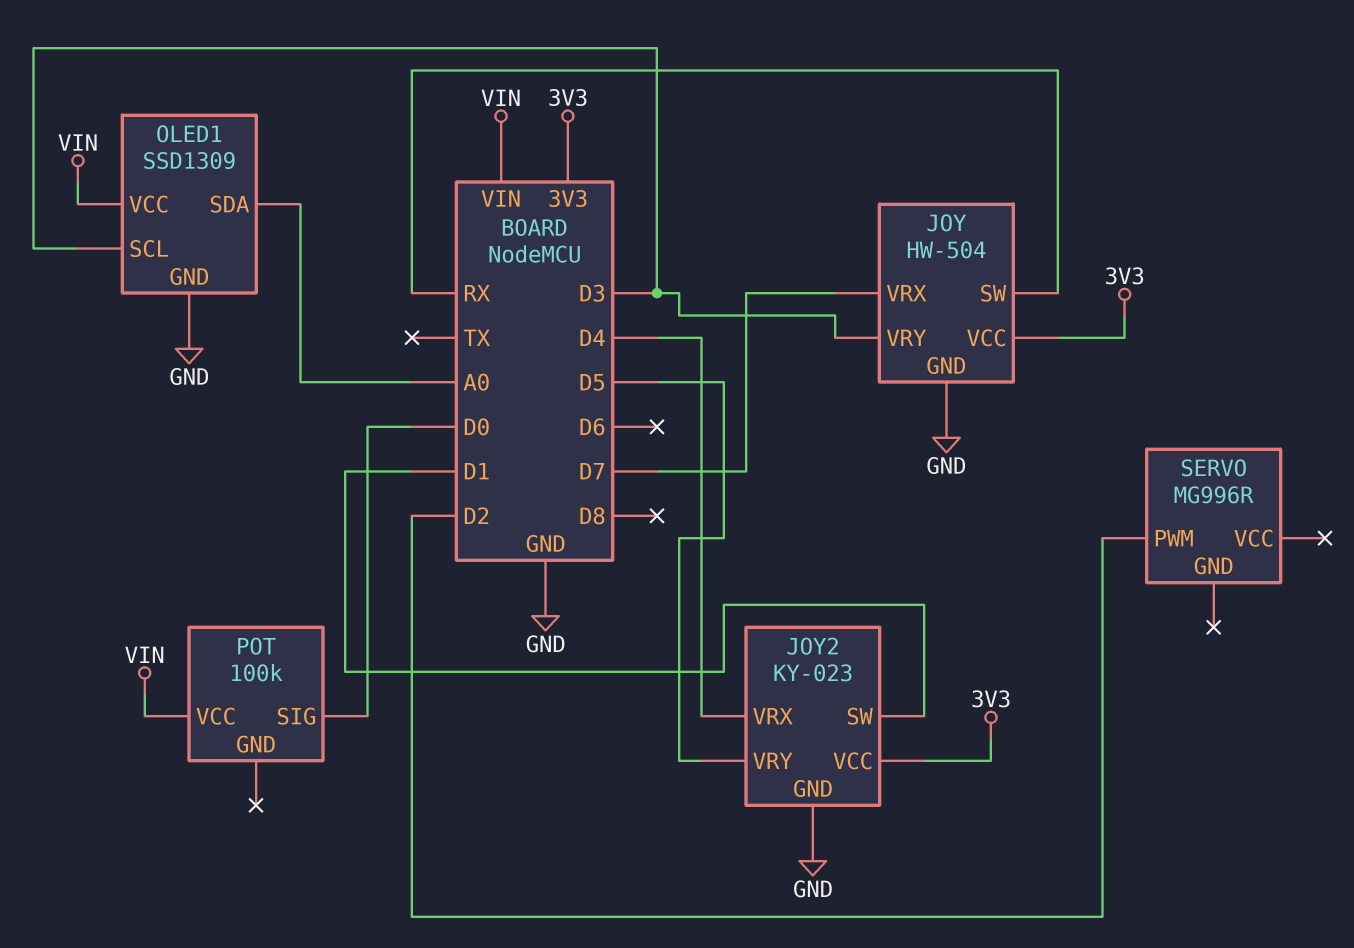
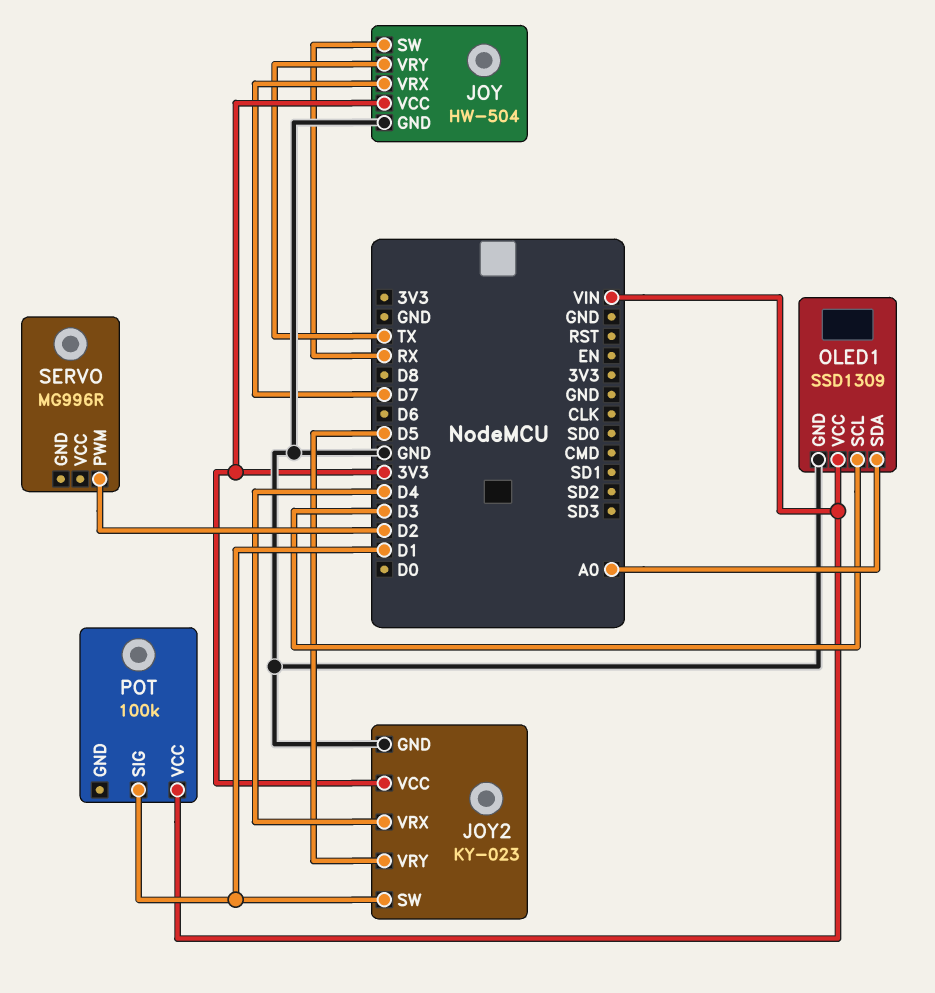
JOY pin VRY: D3 -> TX
POT pin SIG: D0 -> D1

